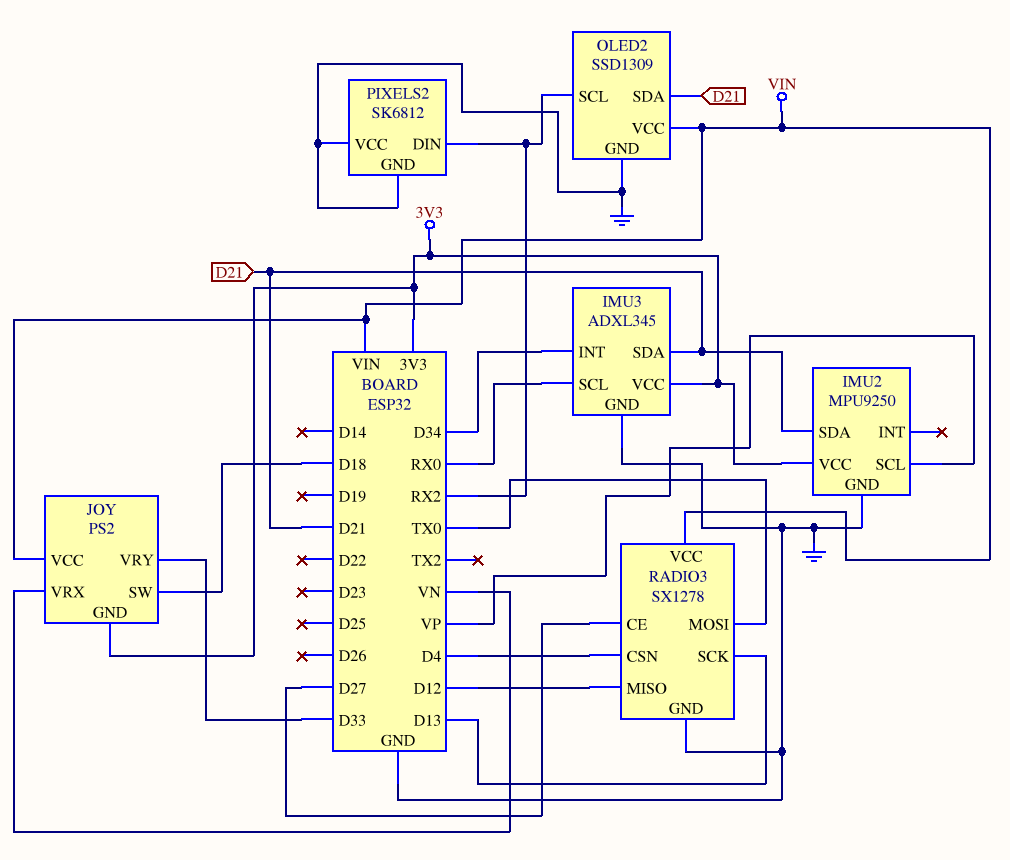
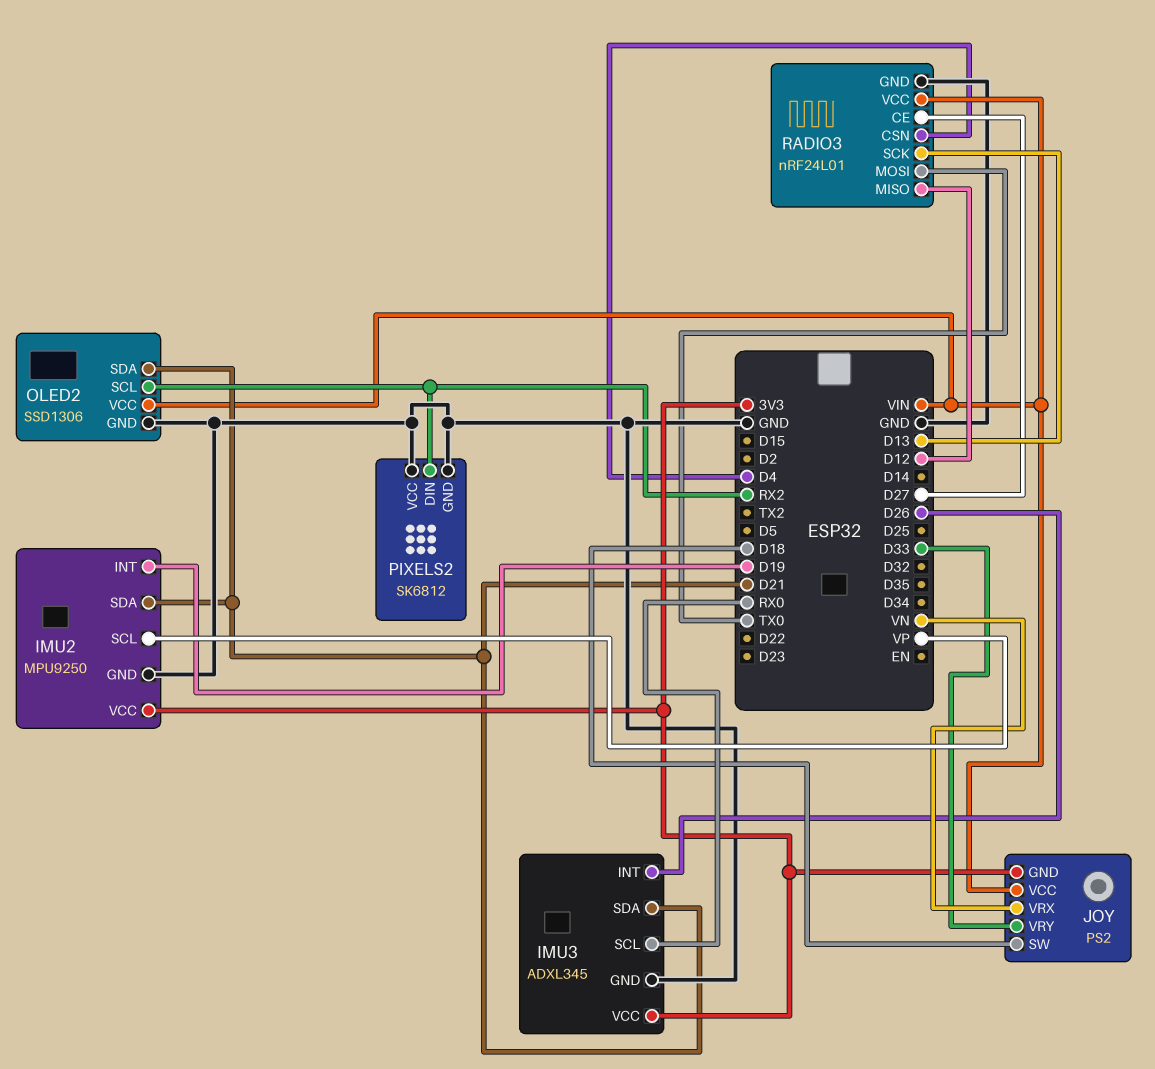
IMU2 pin INT: none -> D19
IMU3 pin INT: D34 -> D26
OLED2: SSD1309 -> SSD1306
RADIO3: SX1278 -> nRF24L01

